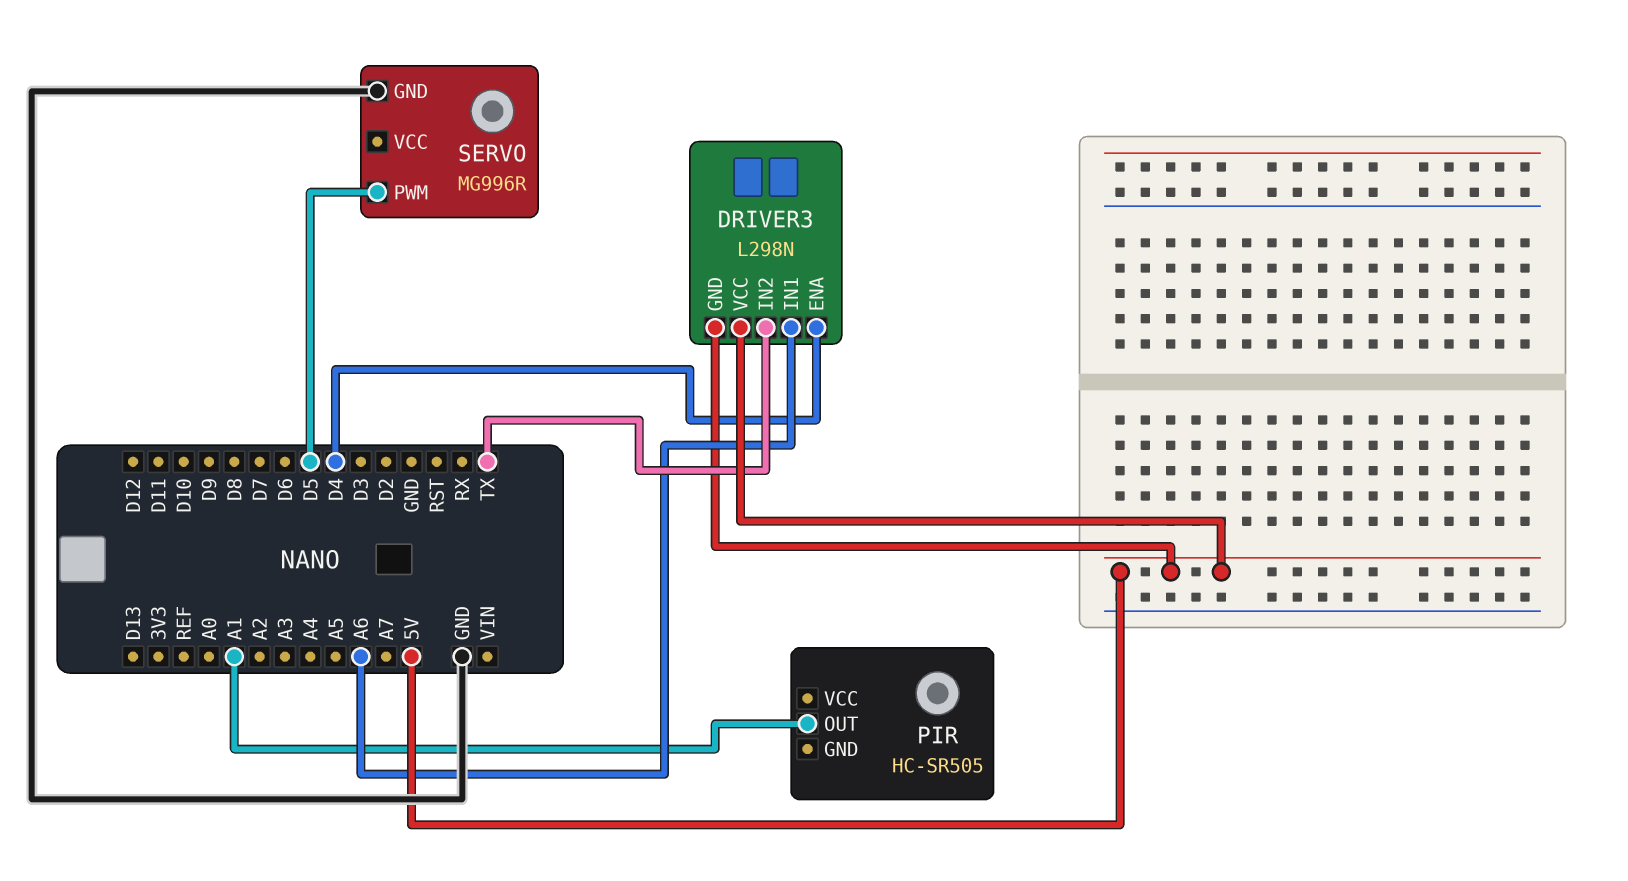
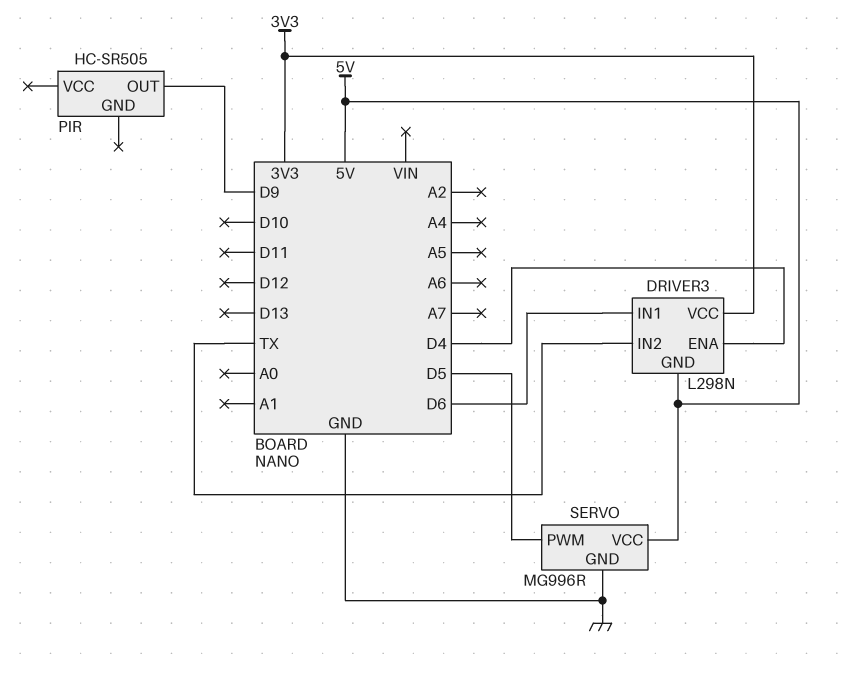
DRIVER3 pin IN1: A6 -> D6
DRIVER3 pin VCC: 5V -> 3V3
PIR pin OUT: A1 -> D9
SERVO pin VCC: none -> 5V

